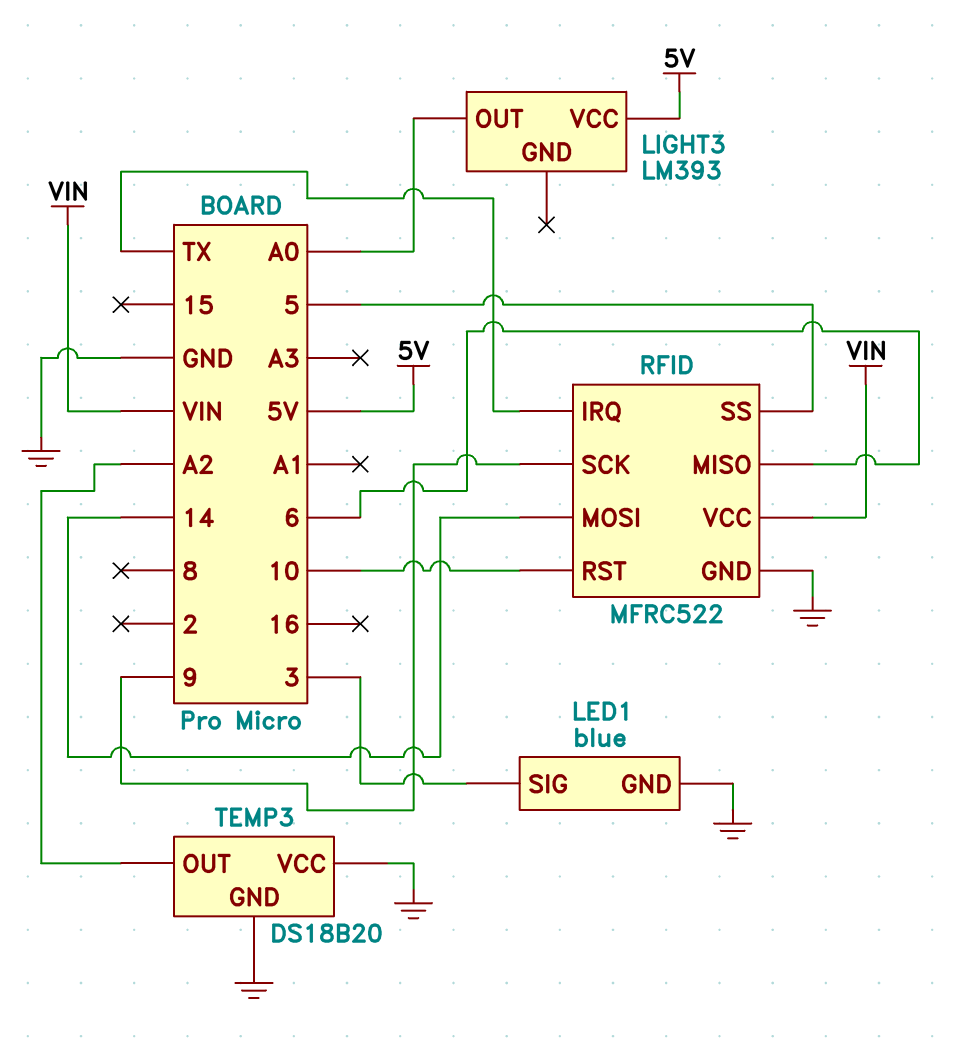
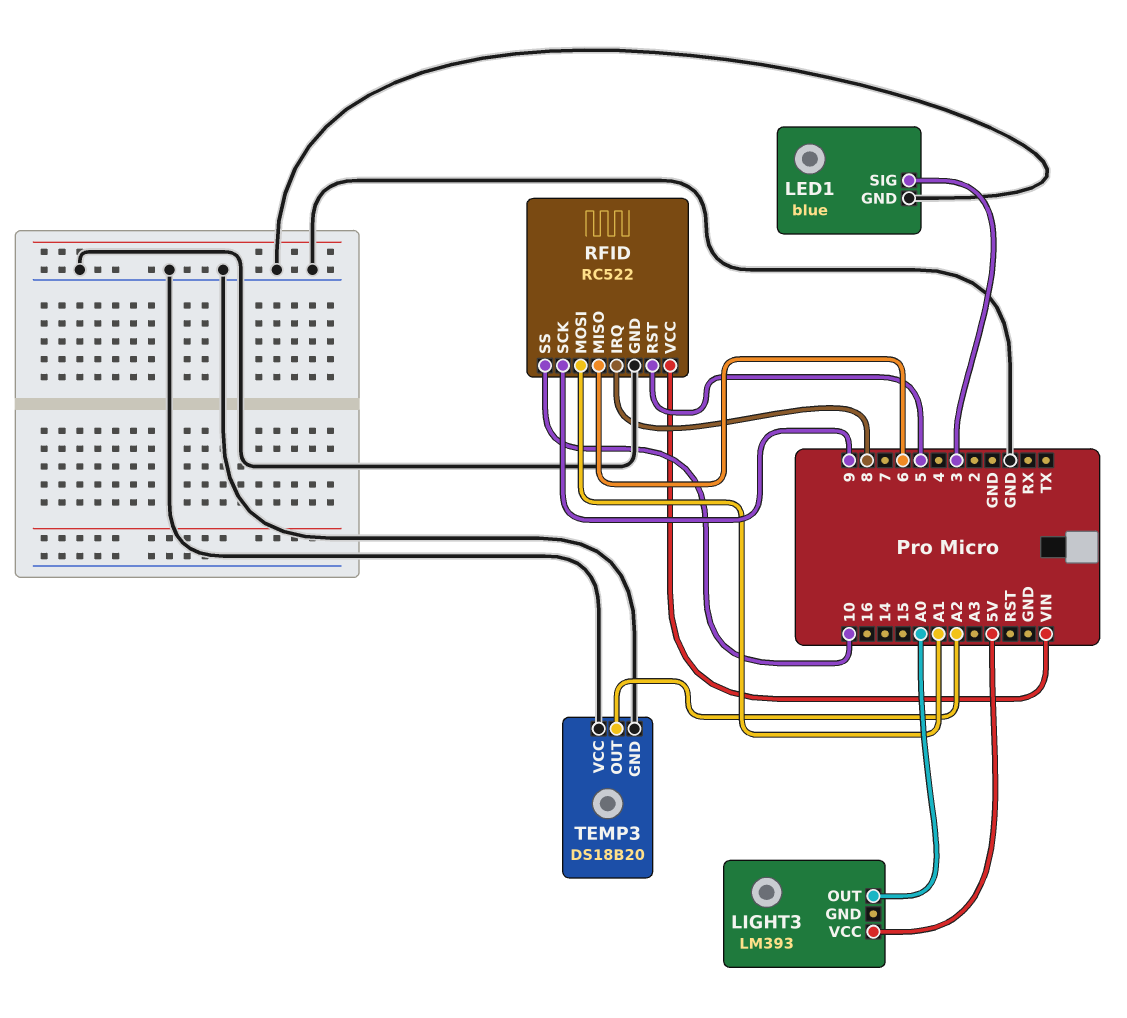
RFID: MFRC522 -> RC522
RFID pin IRQ: TX -> 8
RFID pin MOSI: 14 -> A1
RFID pin RST: 10 -> 5
RFID pin SS: 5 -> 10

